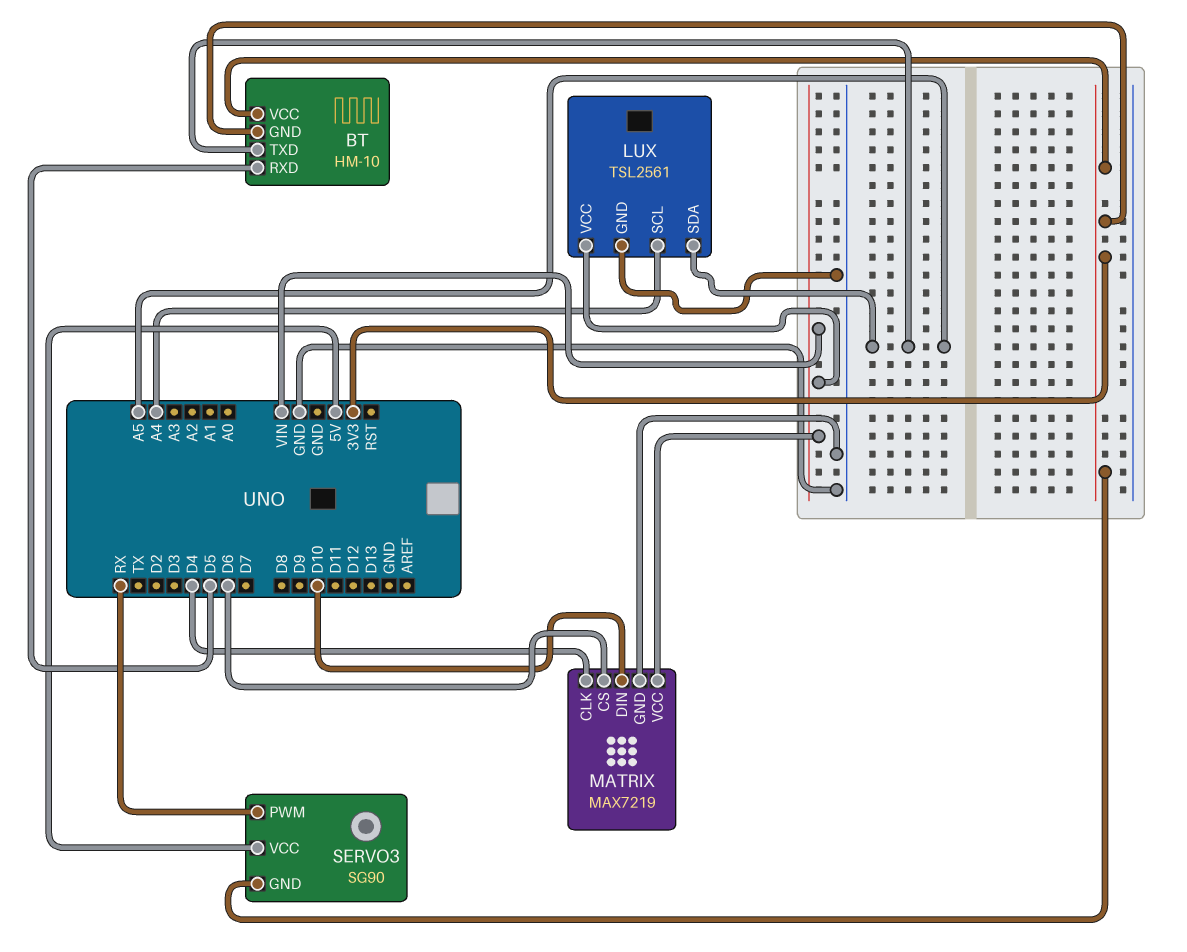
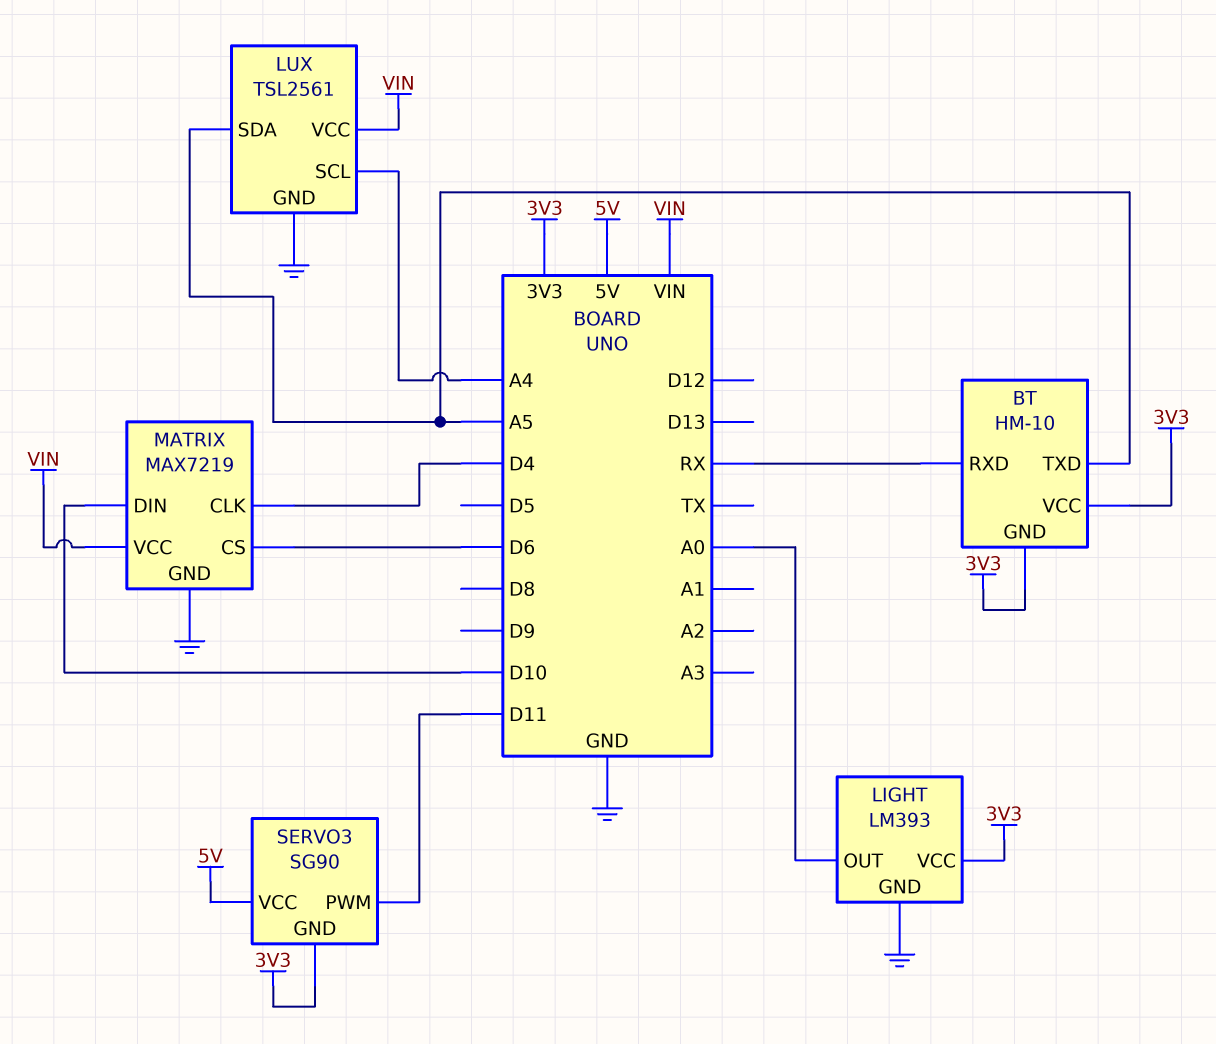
BT pin RXD: D5 -> RX
LIGHT: none -> LM393
LIGHT pin GND: none -> GND
LIGHT pin OUT: none -> A0
LIGHT pin VCC: none -> 3V3
SERVO3 pin PWM: RX -> D11

